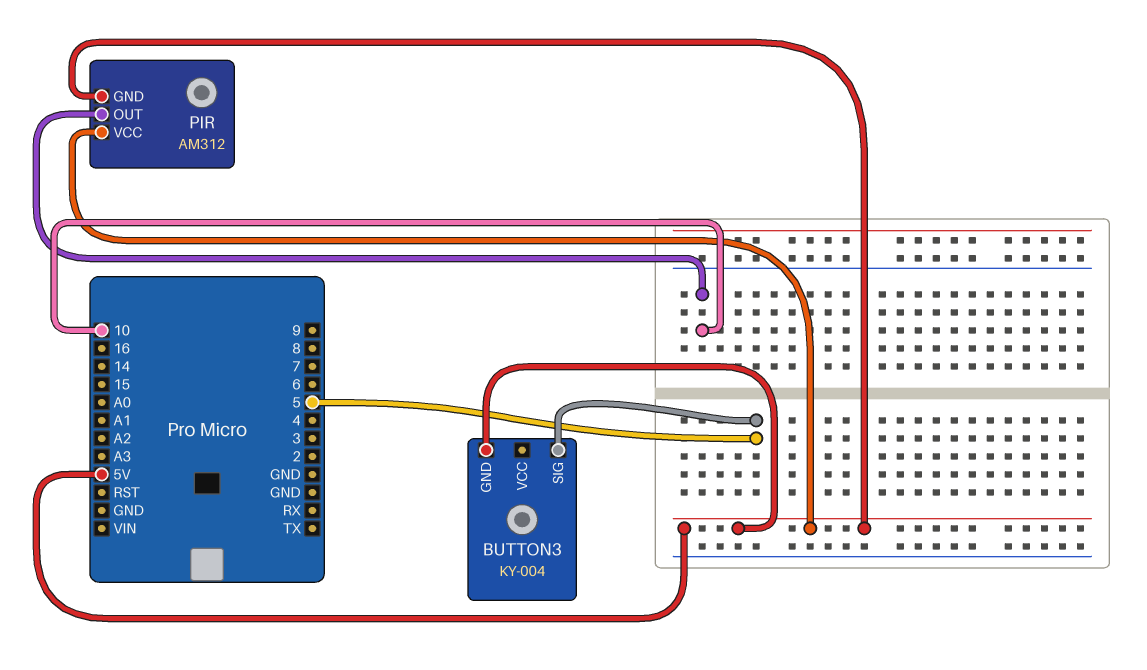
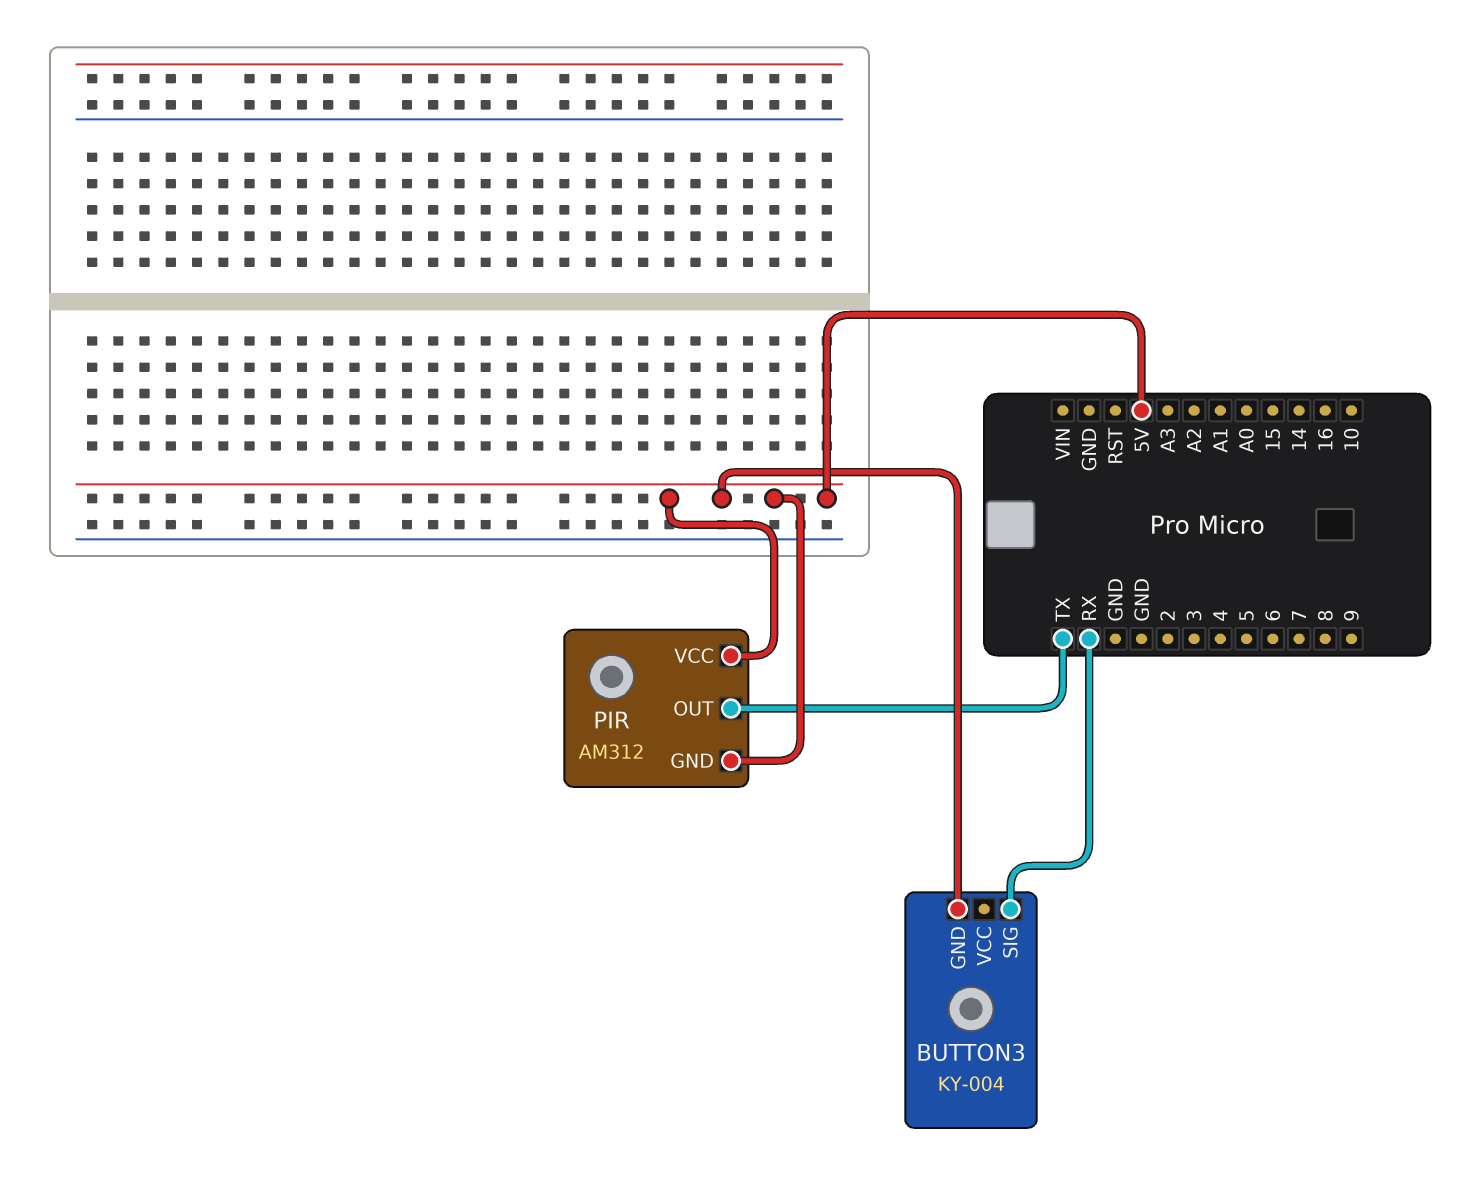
BUTTON3 pin SIG: 5 -> RX
PIR pin OUT: 10 -> TX

